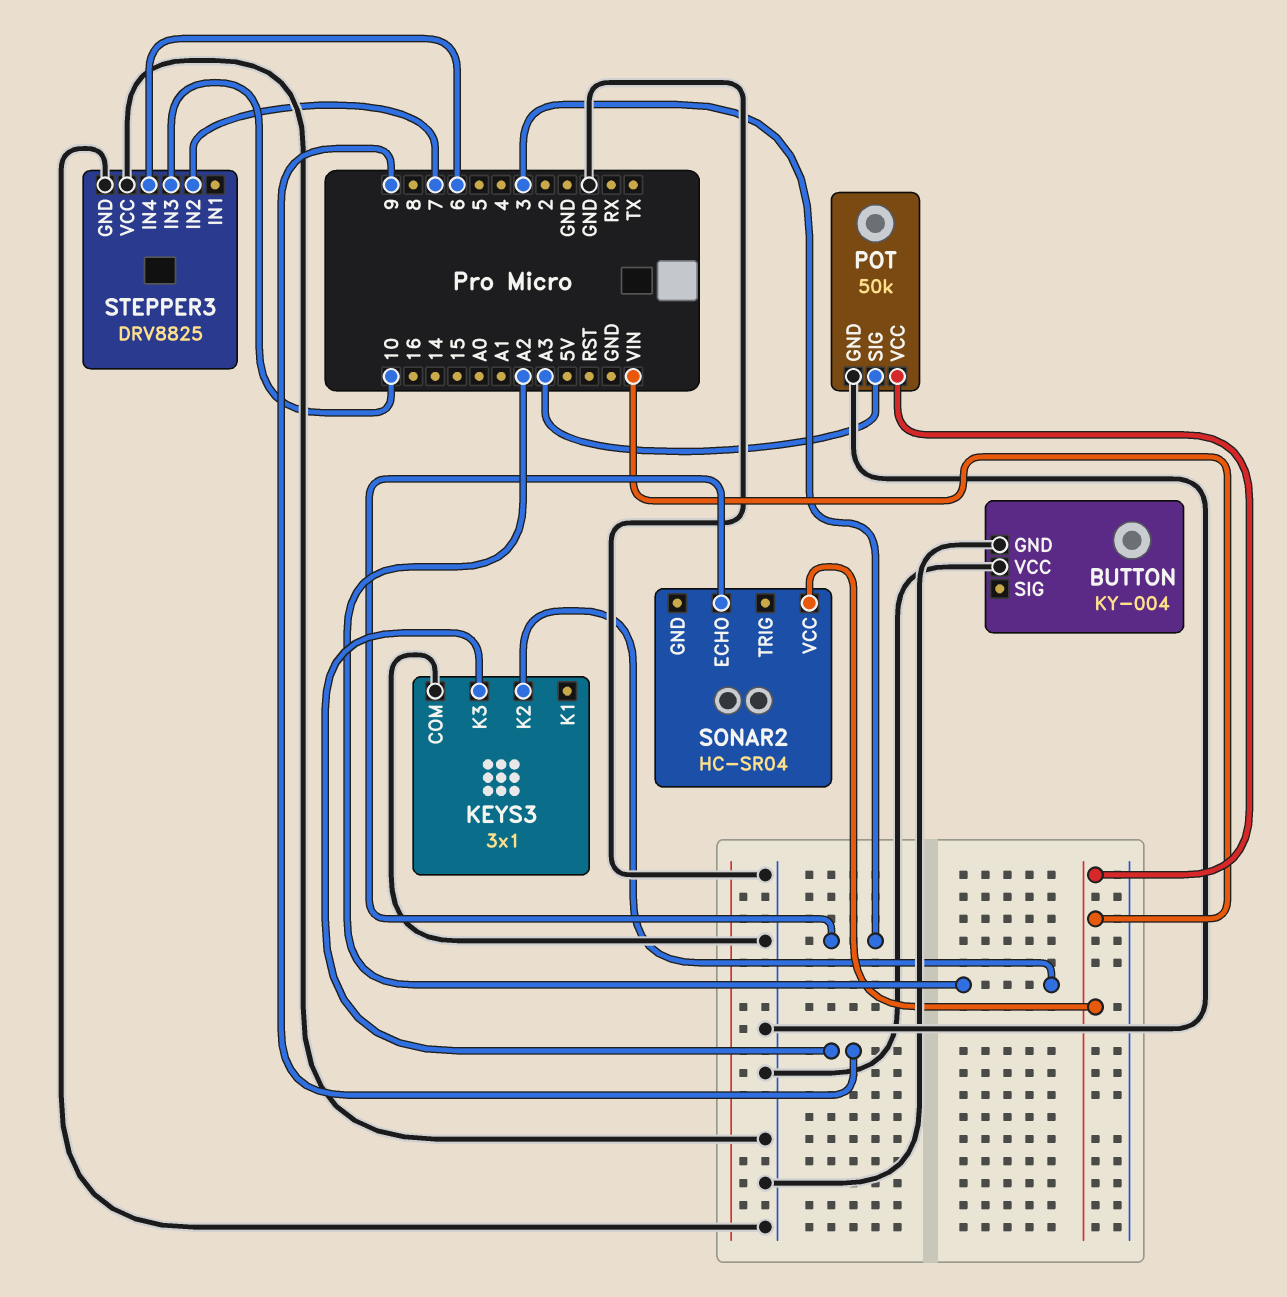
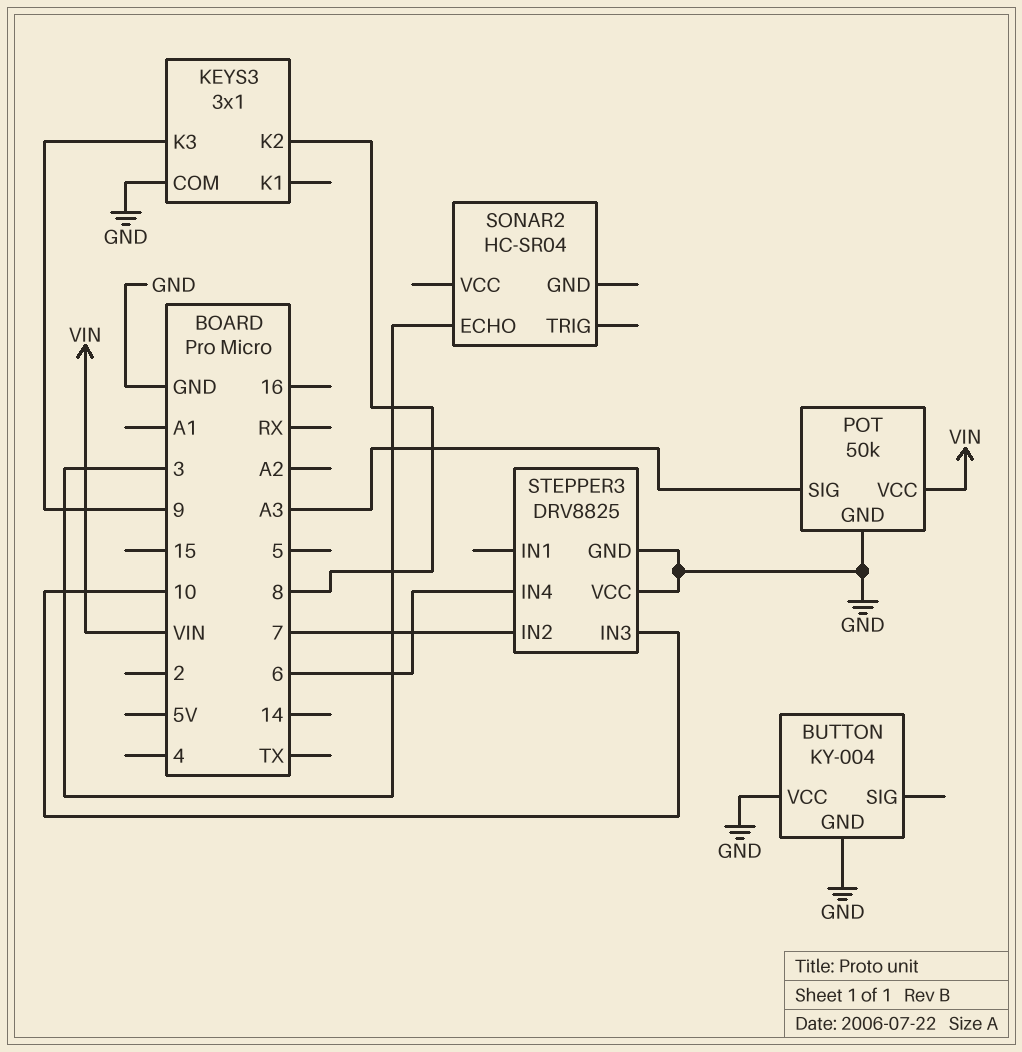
KEYS3 pin K2: A2 -> 8
SONAR2 pin VCC: VIN -> none

